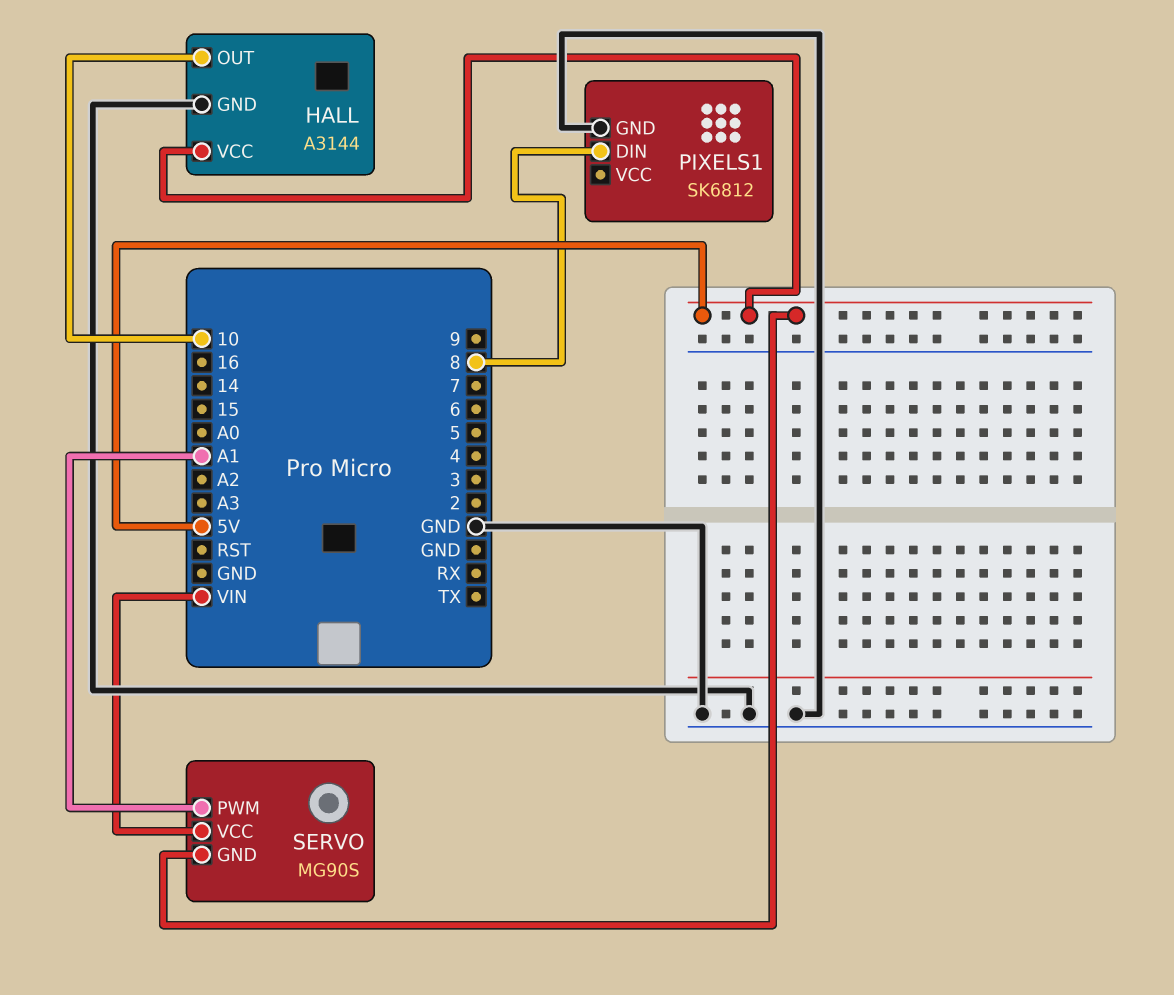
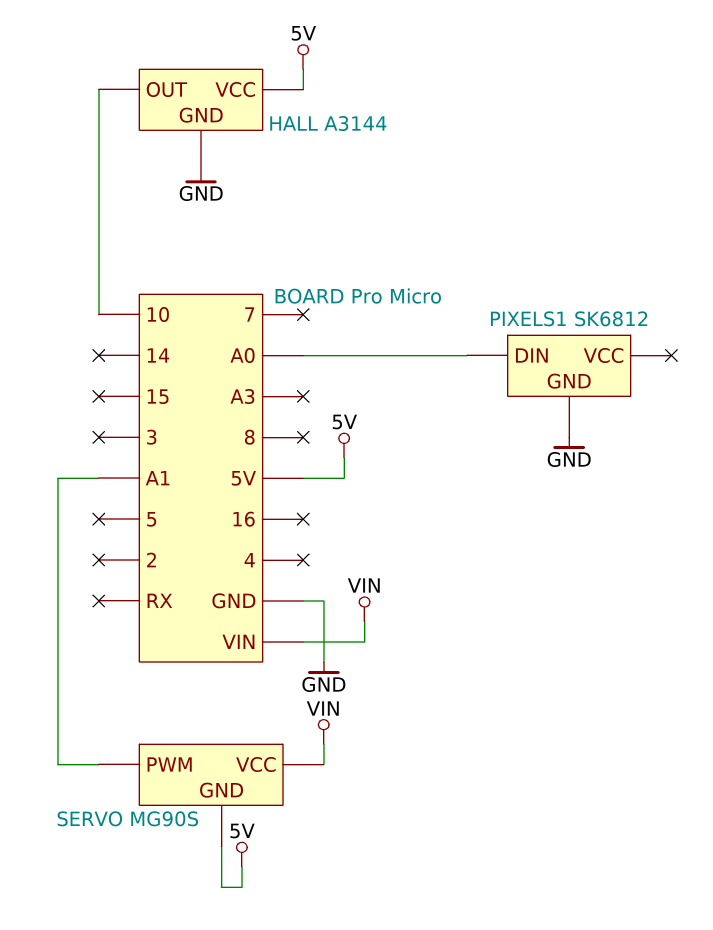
PIXELS1 pin DIN: 8 -> A0

